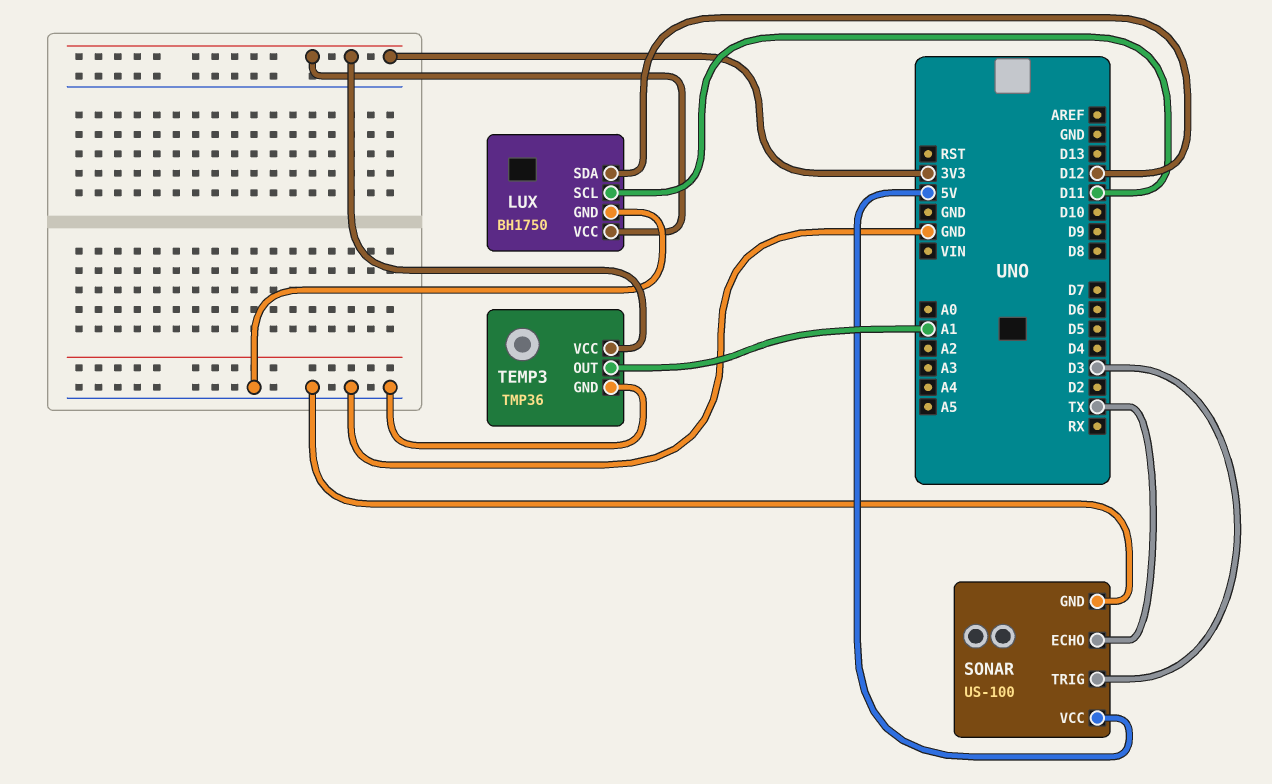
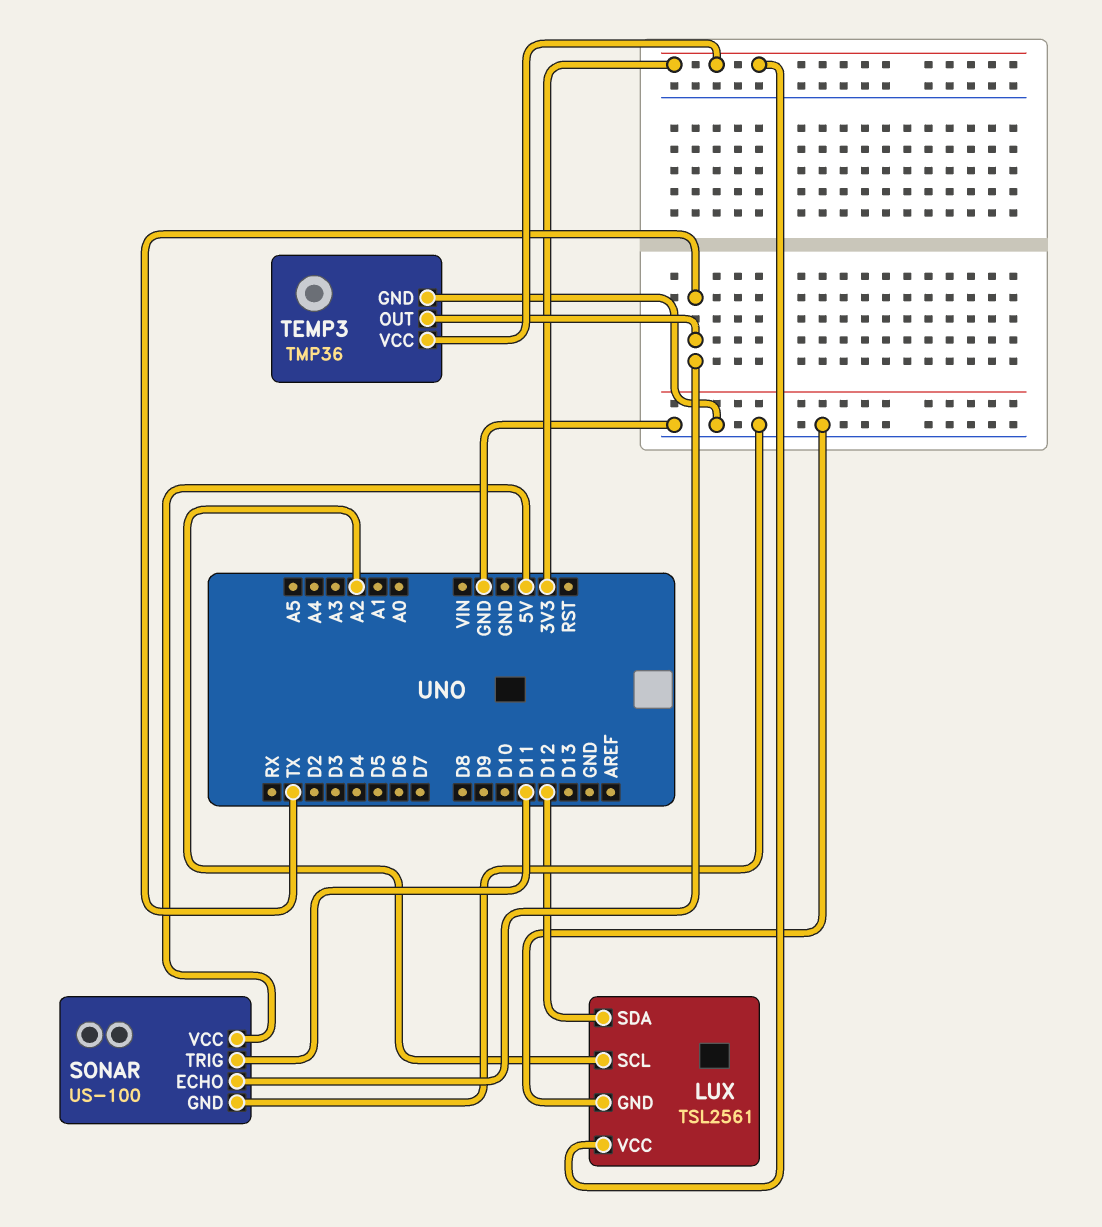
LUX: BH1750 -> TSL2561
LUX pin SCL: D11 -> A2
SONAR pin TRIG: D3 -> D11
TEMP3 pin OUT: A1 -> TX

